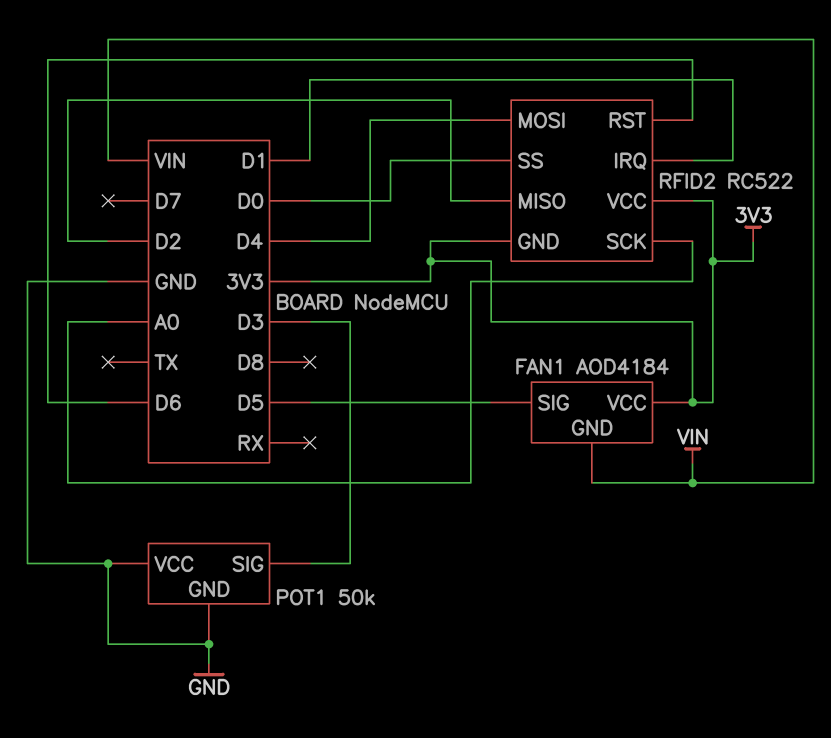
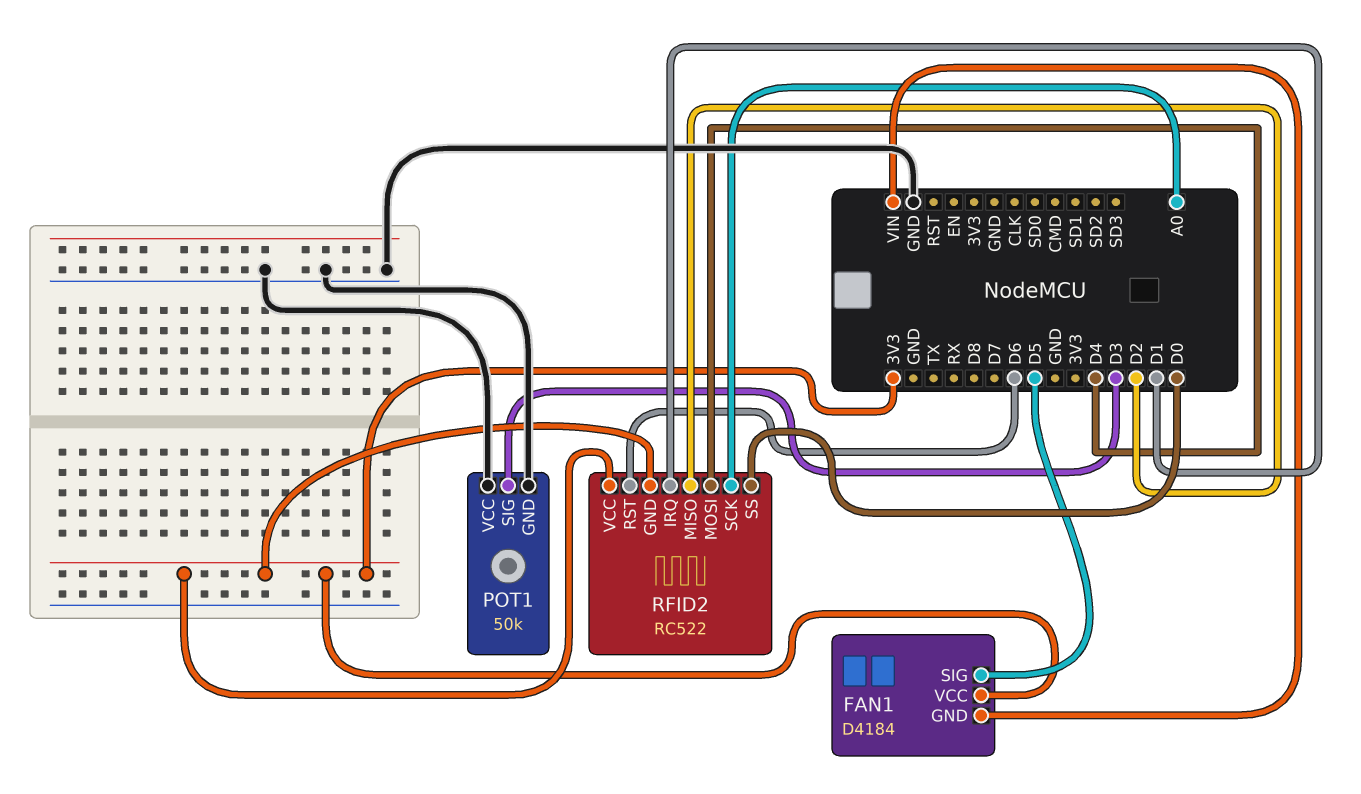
FAN1: AOD4184 -> D4184

